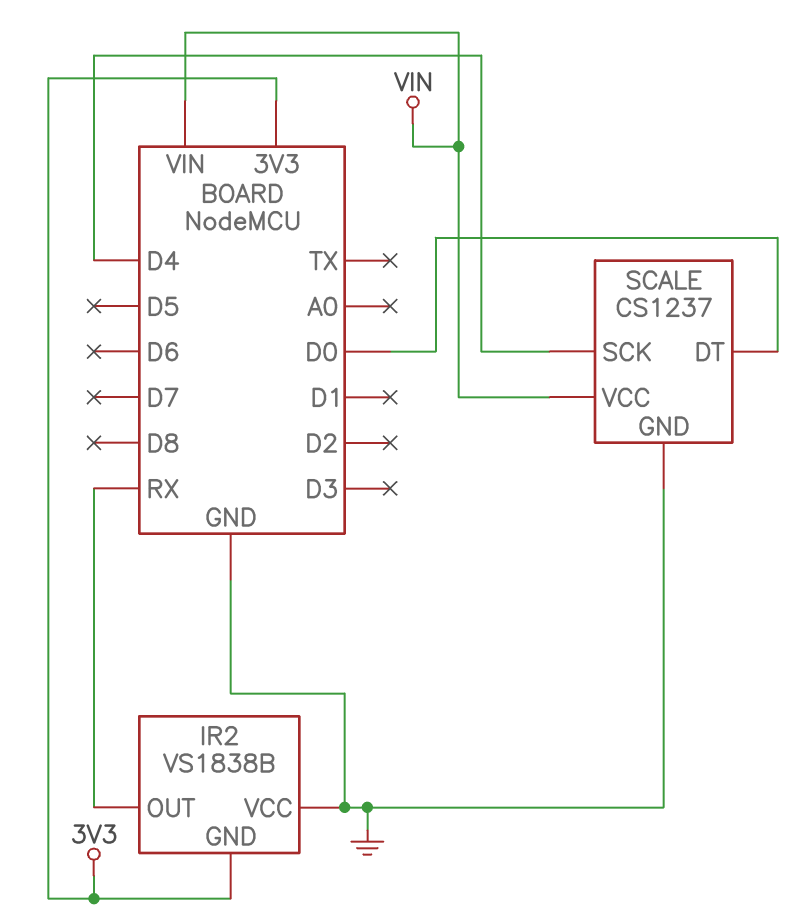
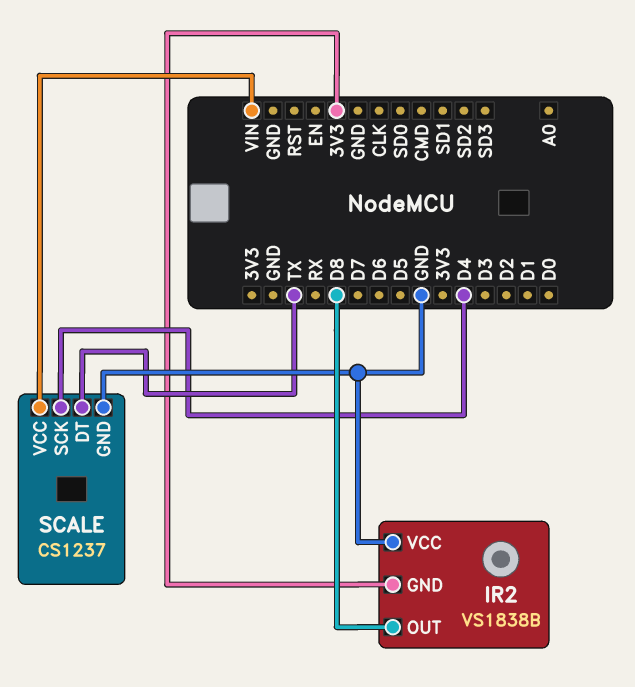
IR2 pin OUT: RX -> D8
SCALE pin DT: D0 -> TX

